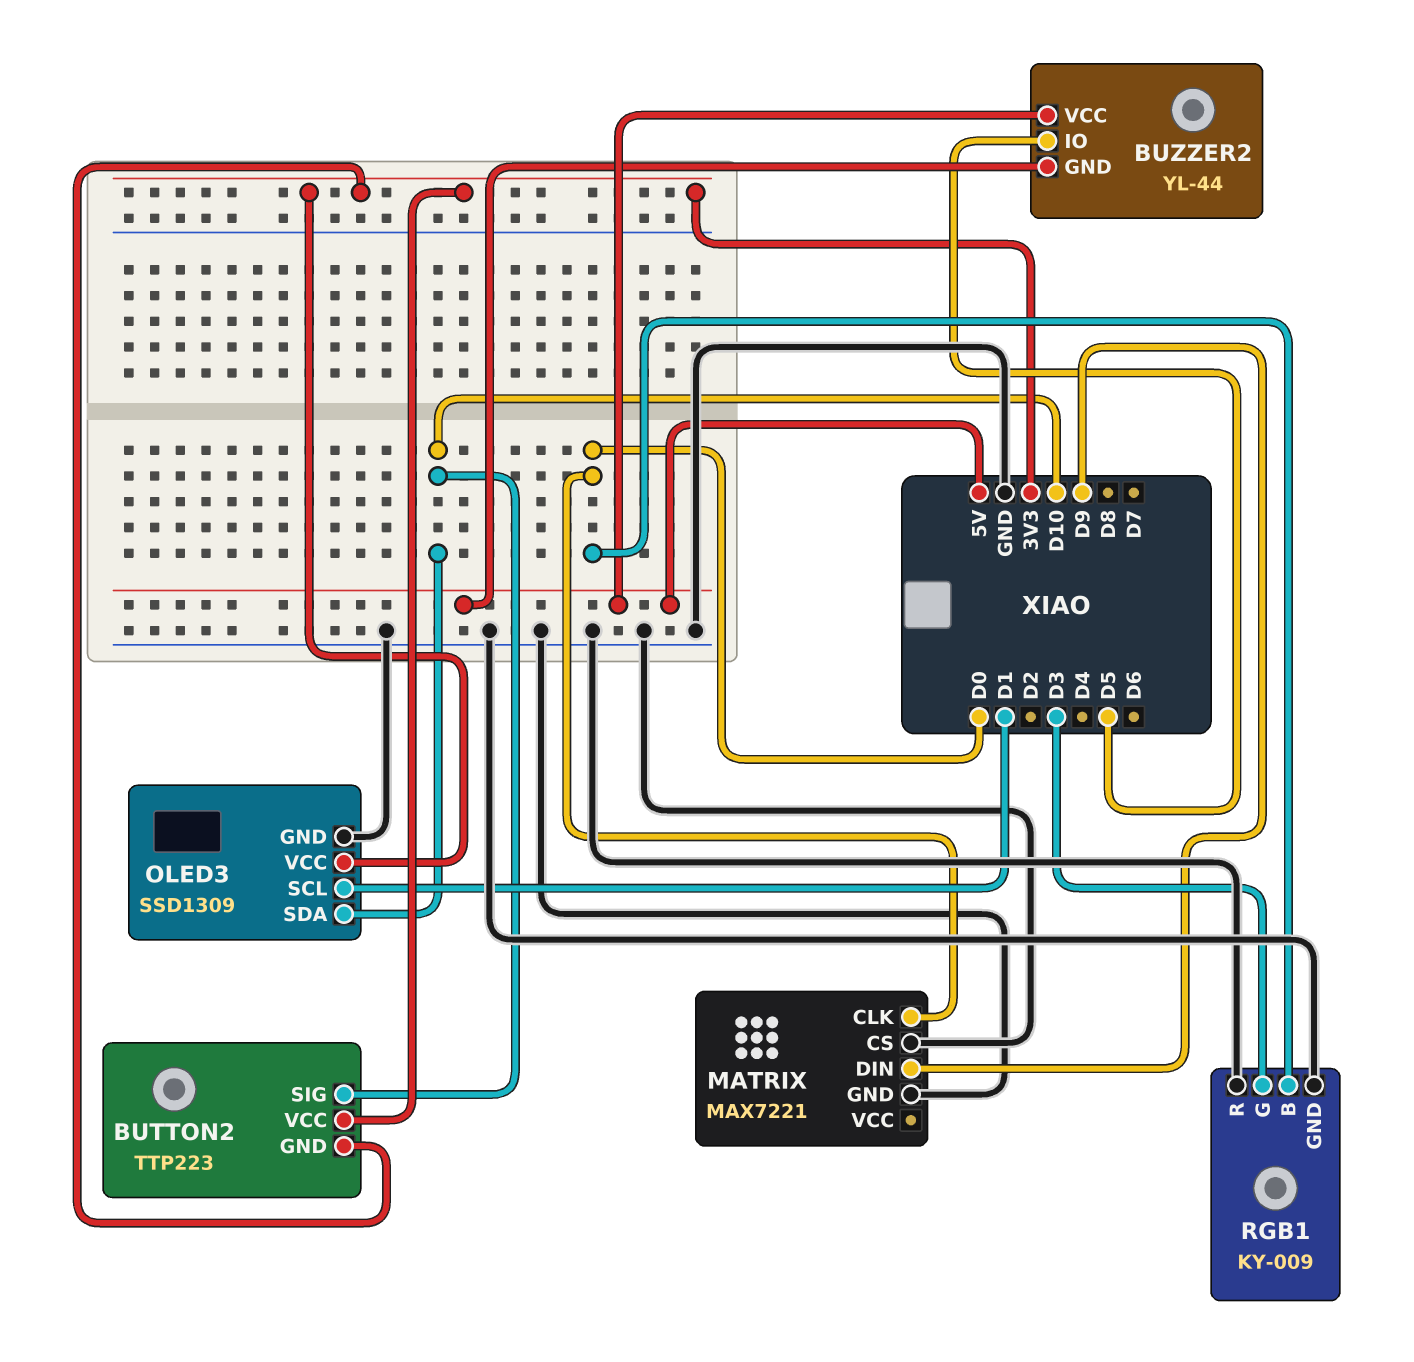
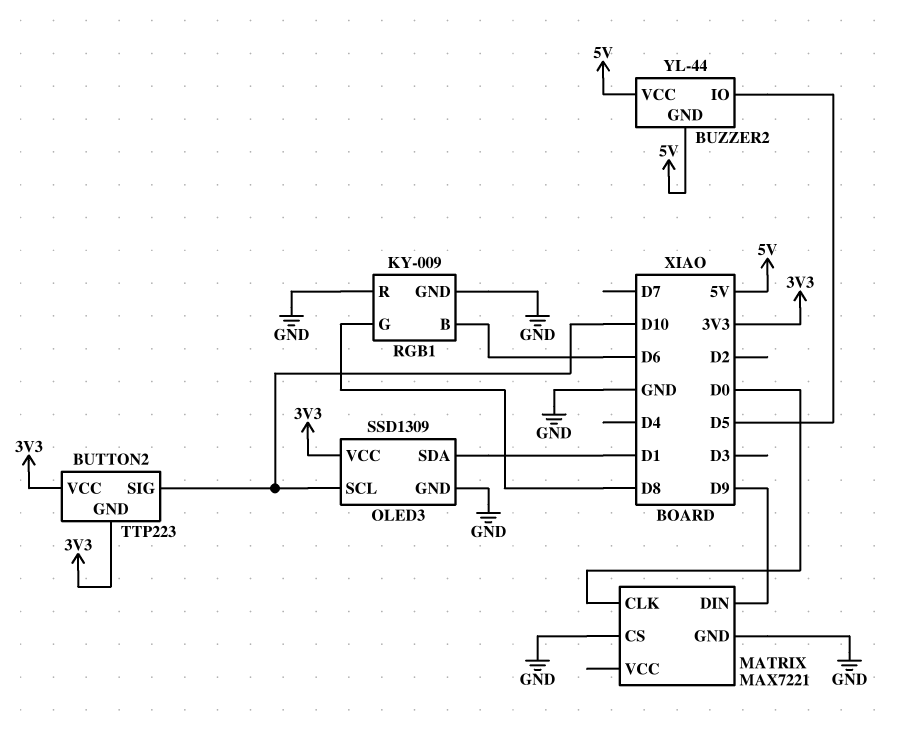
OLED3 pin SCL: D1 -> D10
OLED3 pin SDA: D10 -> D1
RGB1 pin B: D0 -> D6
RGB1 pin G: D3 -> D8

